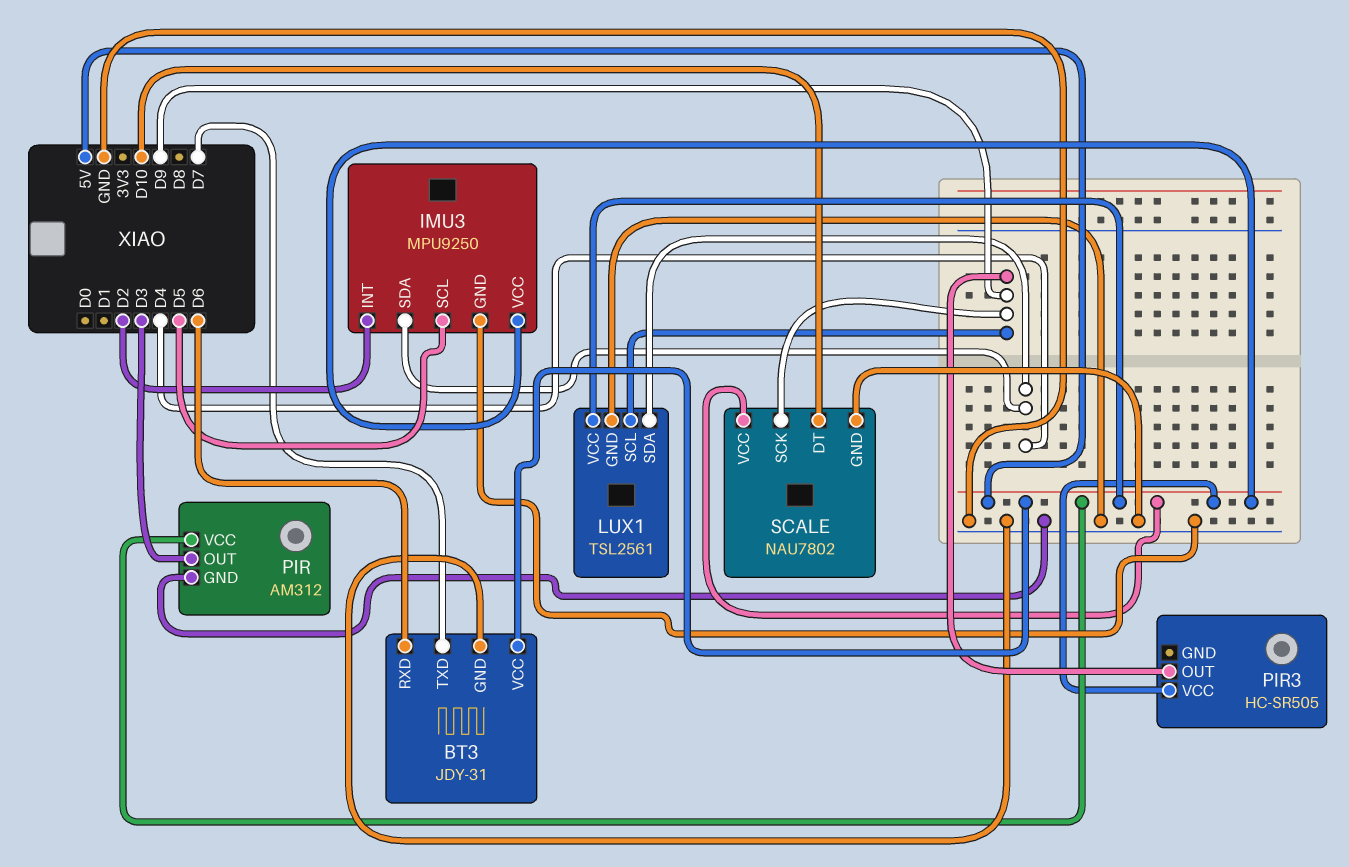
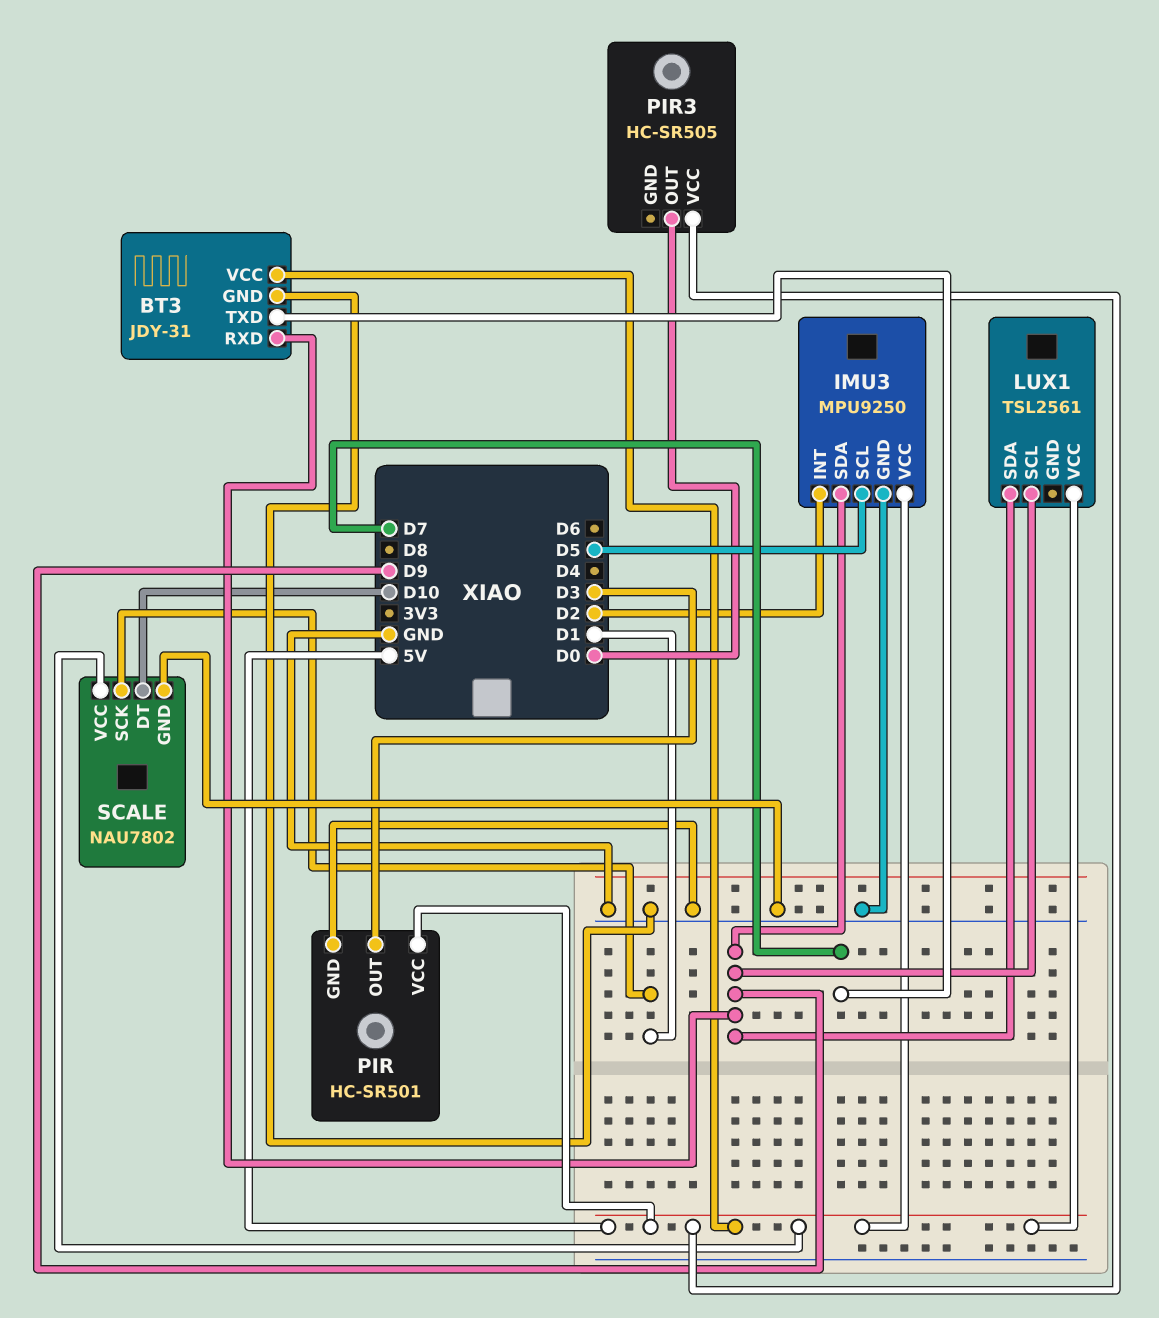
BT3 pin RXD: D6 -> D9
IMU3 pin SDA: D4 -> D9
LUX1 pin GND: GND -> none
LUX1 pin SDA: D4 -> D9
PIR: AM312 -> HC-SR501
PIR3 pin OUT: D9 -> D0
SCALE pin SCK: D9 -> D1

